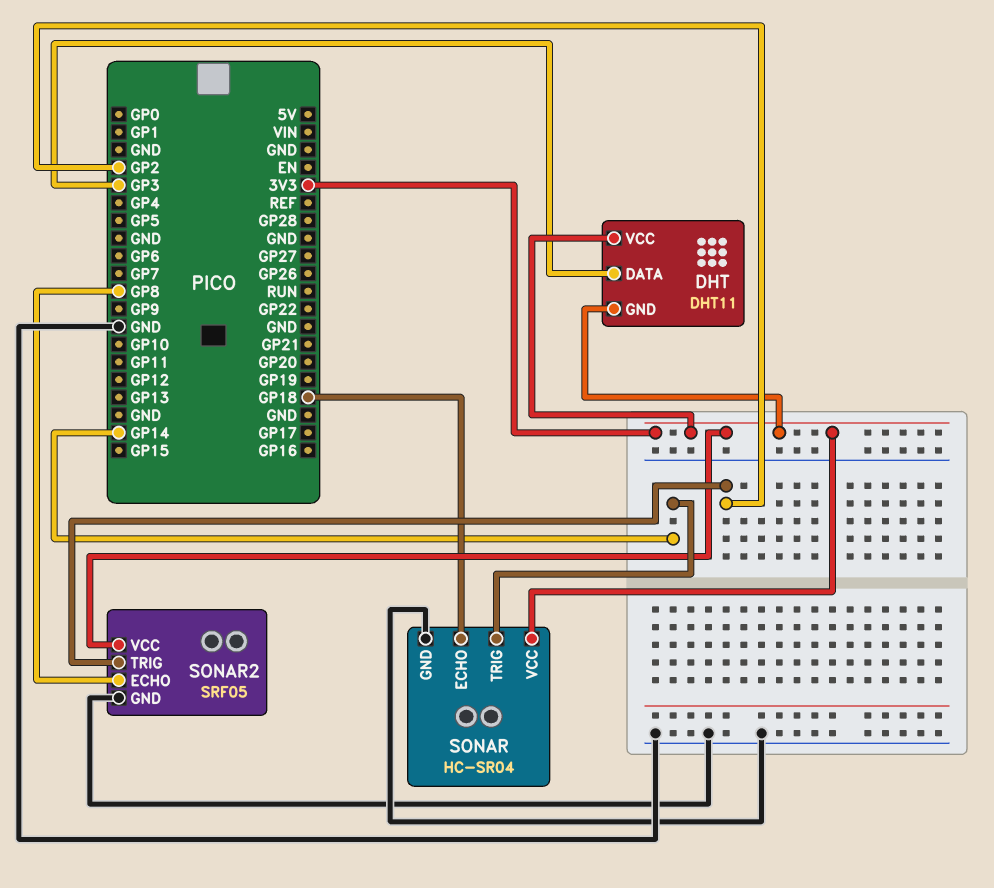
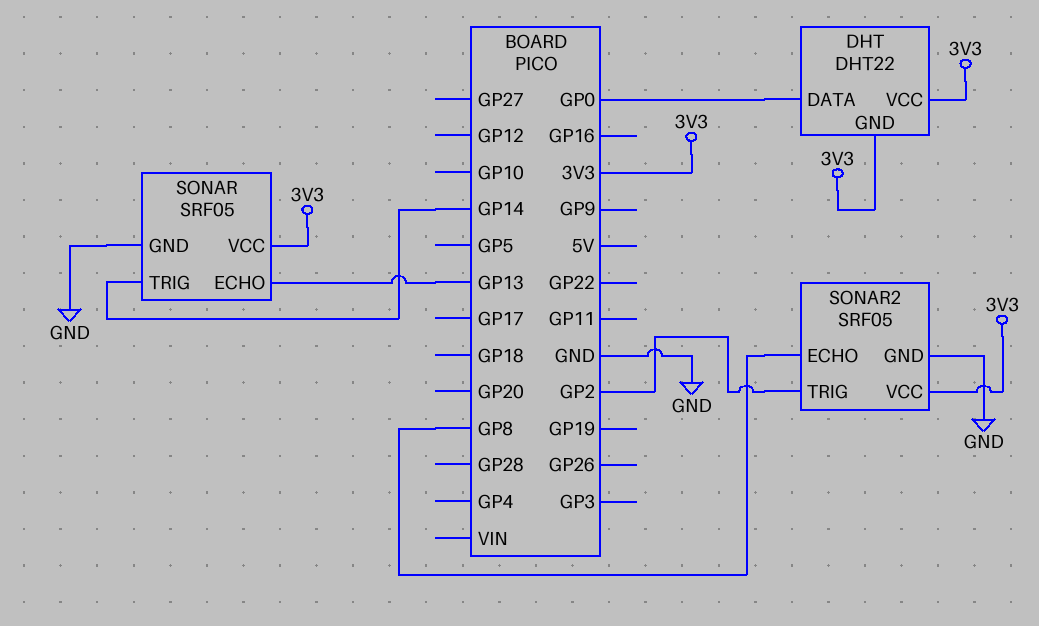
DHT: DHT11 -> DHT22
DHT pin DATA: GP3 -> GP0
SONAR: HC-SR04 -> SRF05
SONAR pin ECHO: GP18 -> GP13

